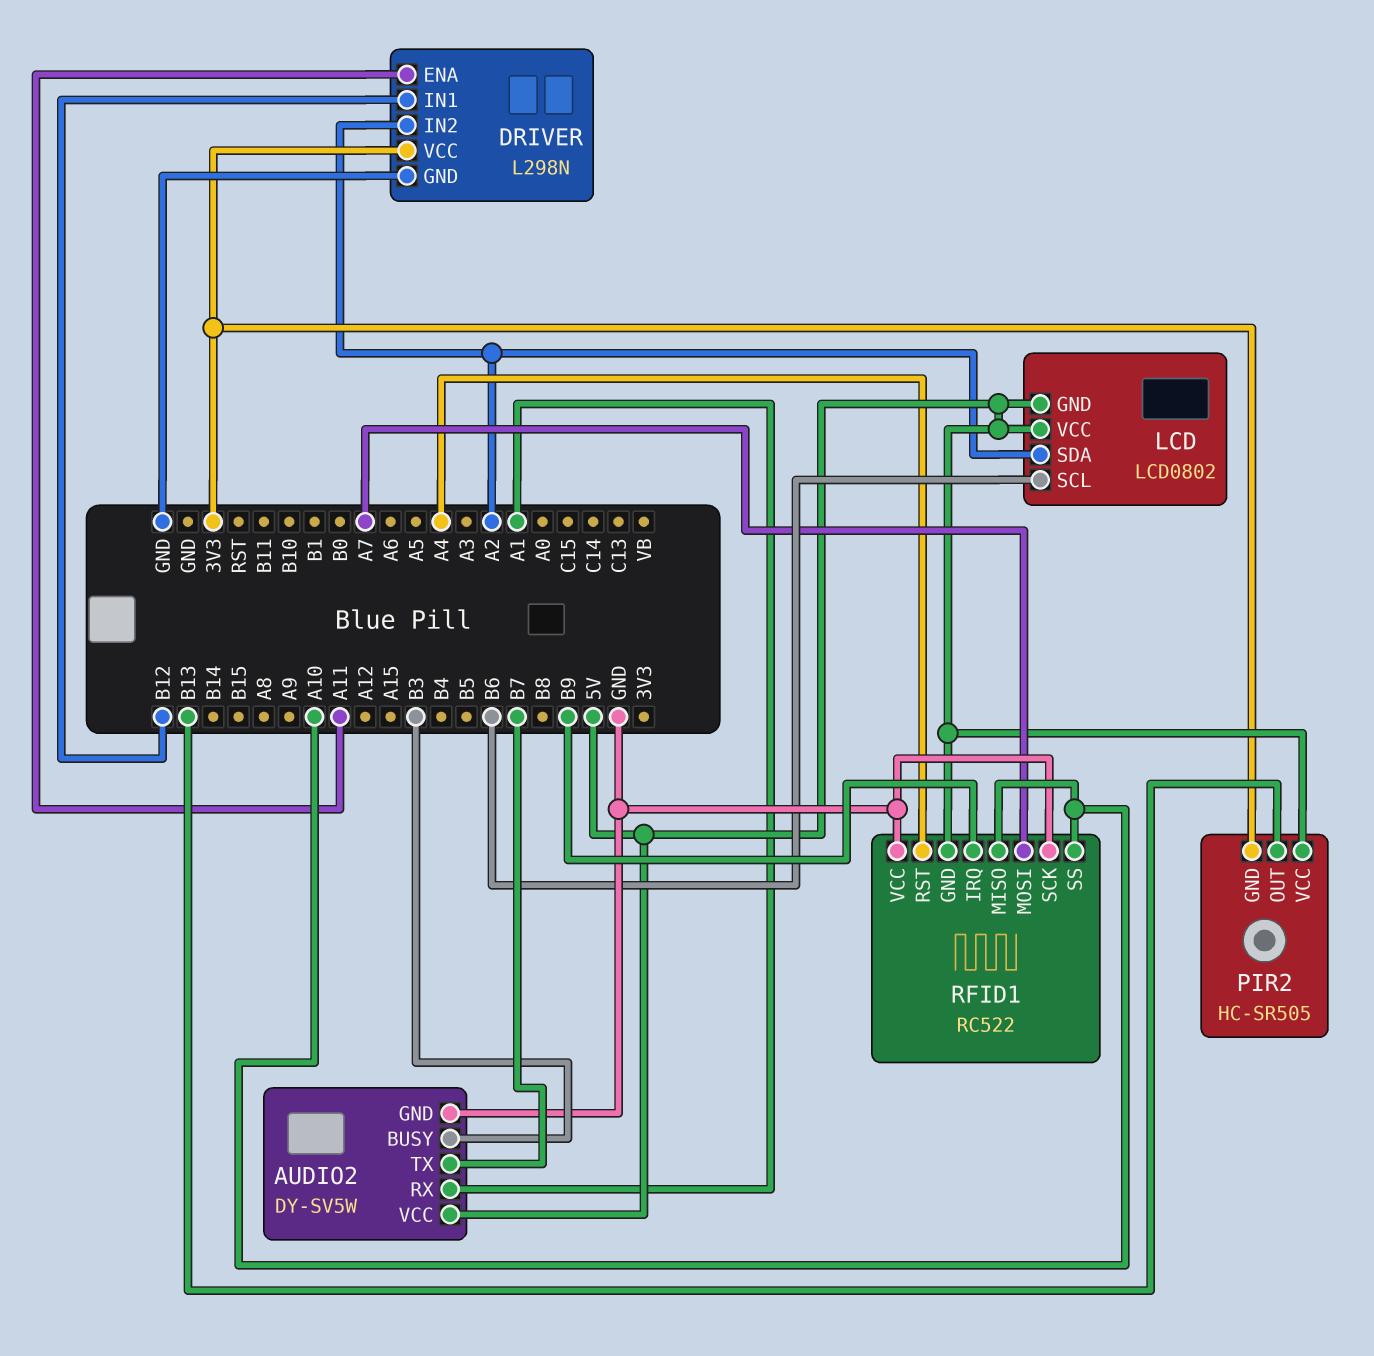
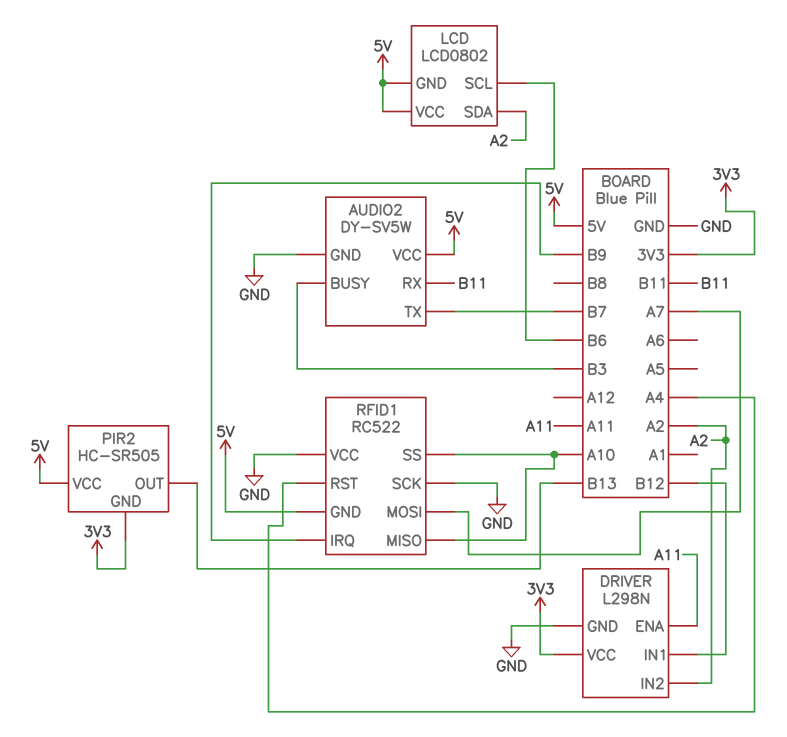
AUDIO2 pin RX: A1 -> B11

